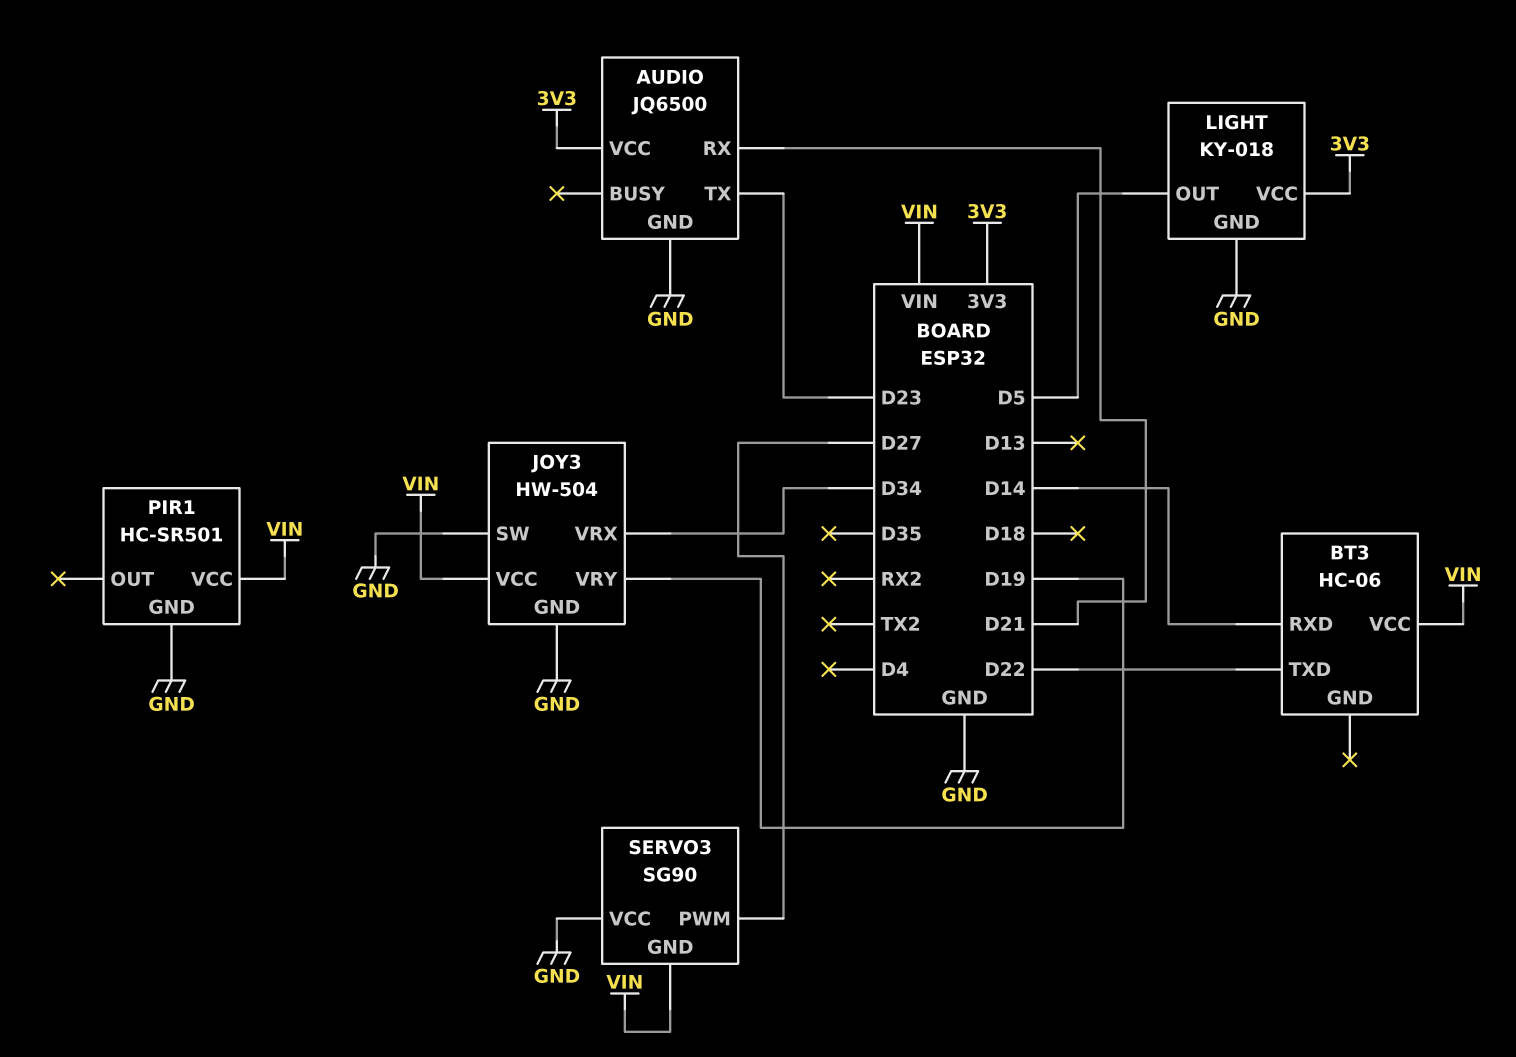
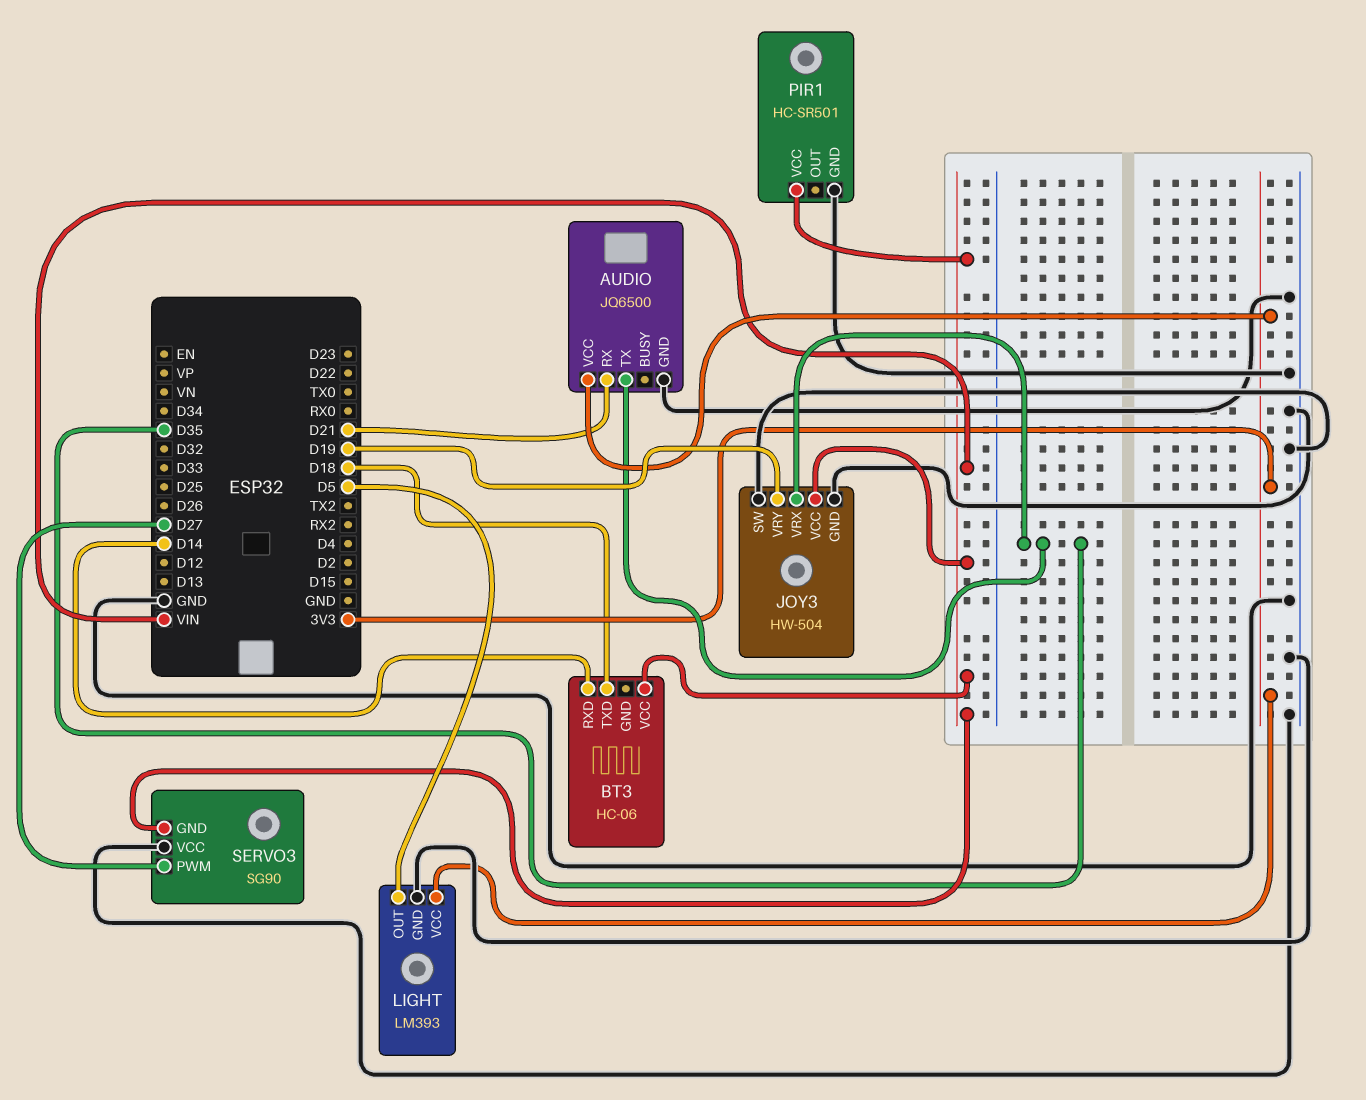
AUDIO pin TX: D23 -> D35
BT3 pin TXD: D22 -> D18
JOY3 pin VRX: D34 -> D35
LIGHT: KY-018 -> LM393

